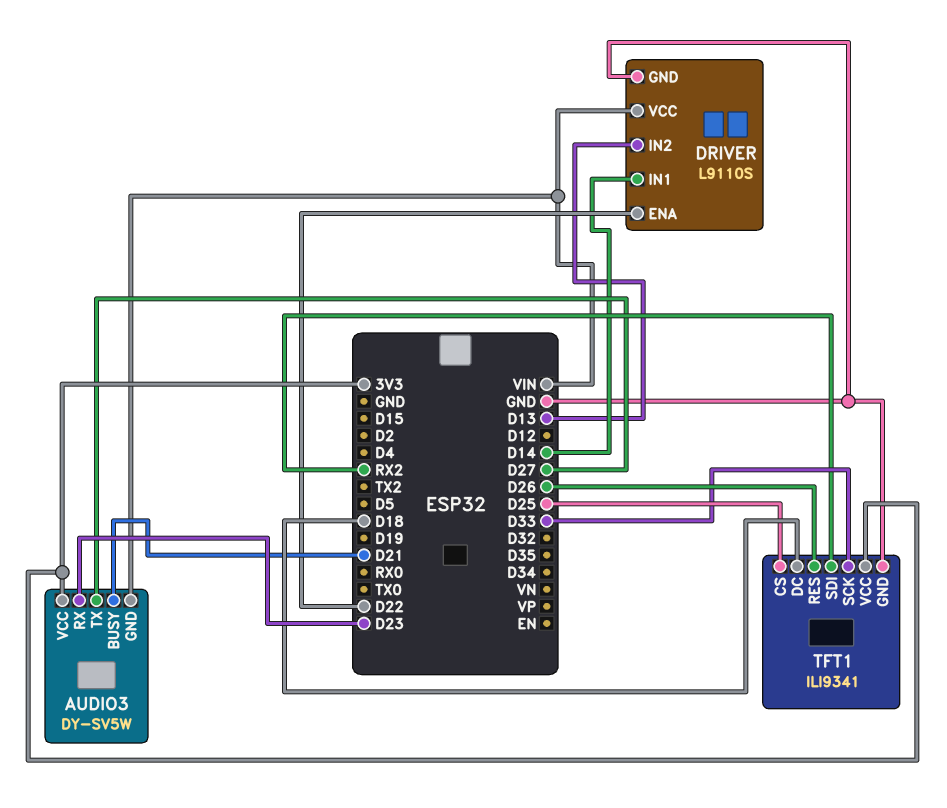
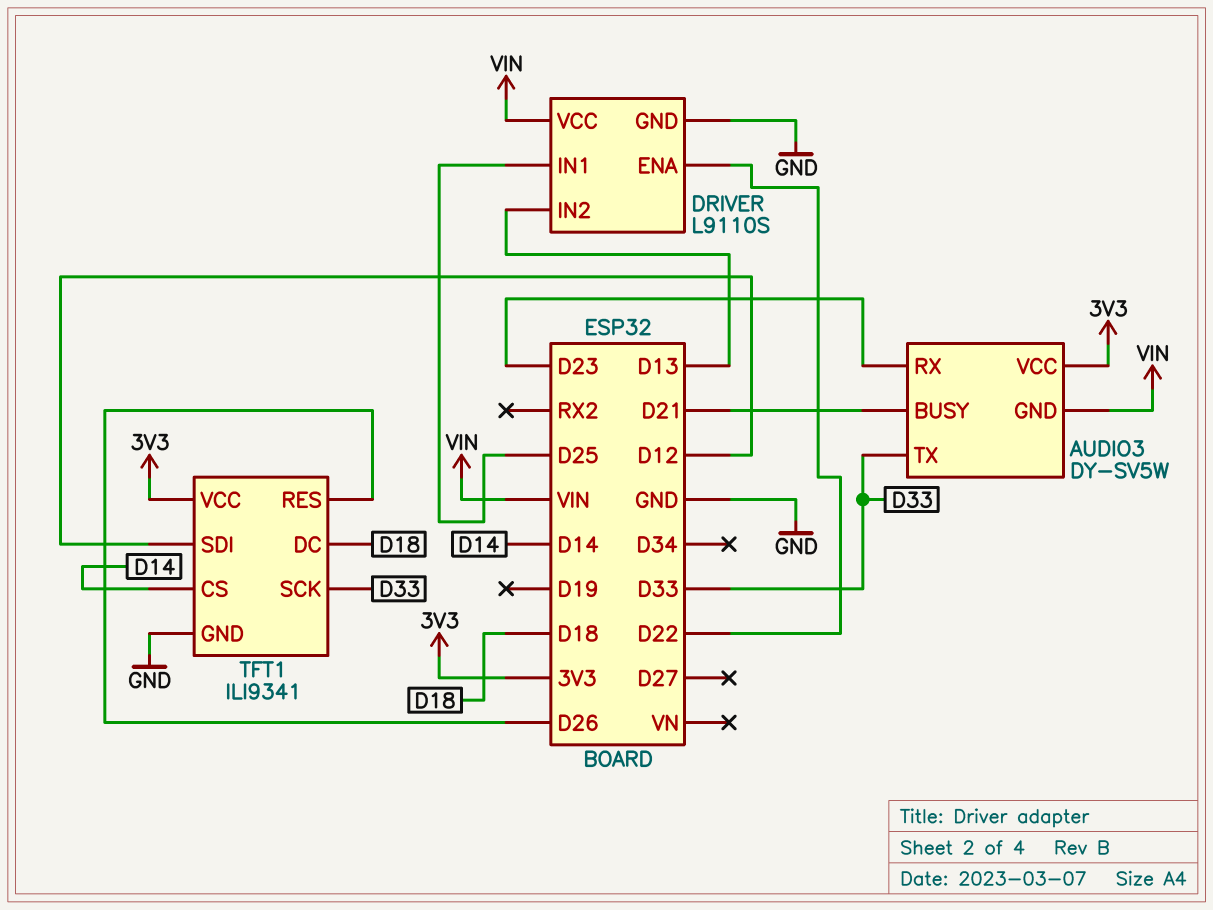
AUDIO3 pin TX: D27 -> D33
DRIVER pin IN1: D14 -> D25
TFT1 pin CS: D25 -> D14
TFT1 pin SDI: RX2 -> D12

